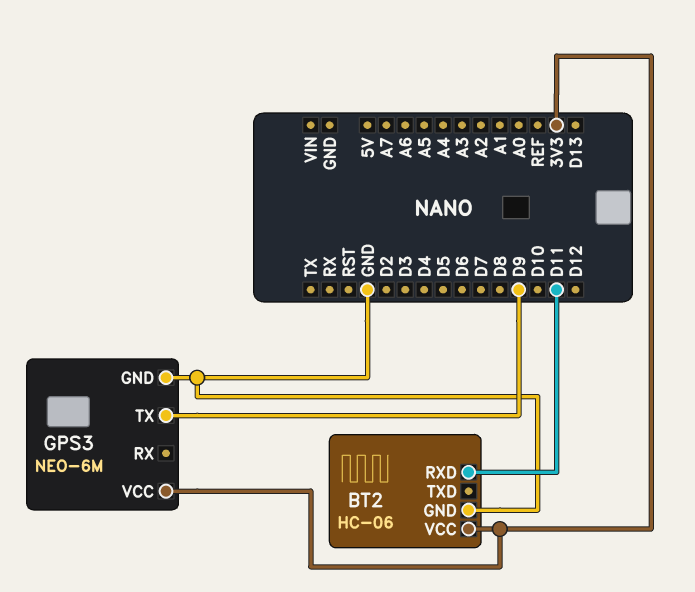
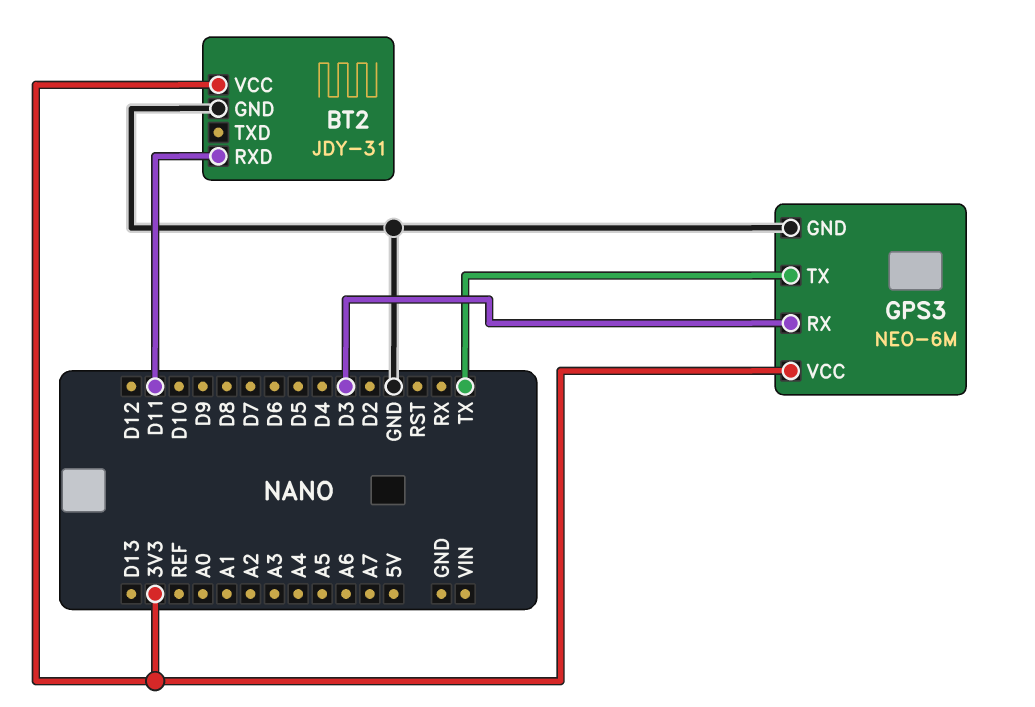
BT2: HC-06 -> JDY-31
GPS3 pin RX: none -> D3
GPS3 pin TX: D9 -> TX

